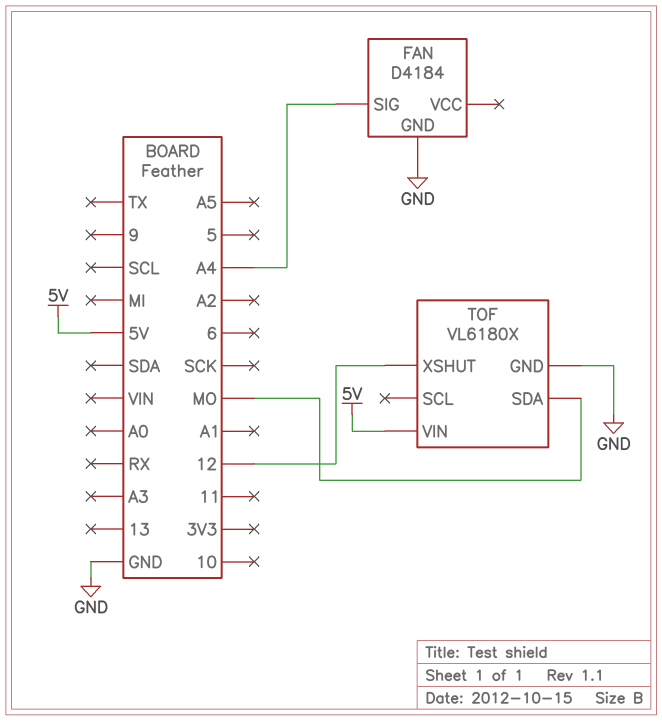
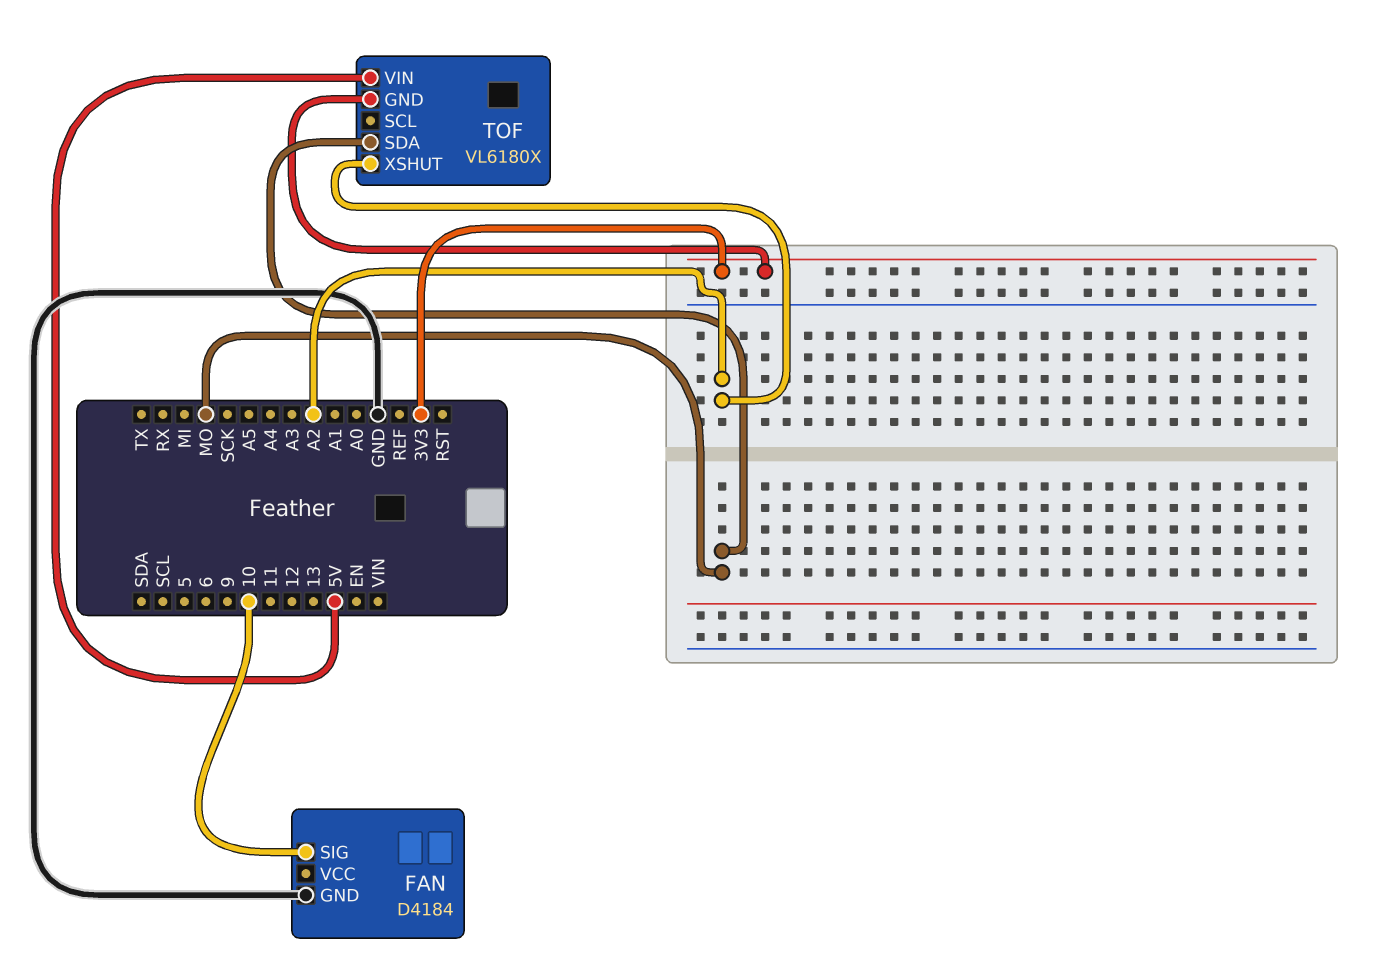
FAN pin SIG: A4 -> 10
TOF pin GND: GND -> 3V3
TOF pin XSHUT: 12 -> A2

